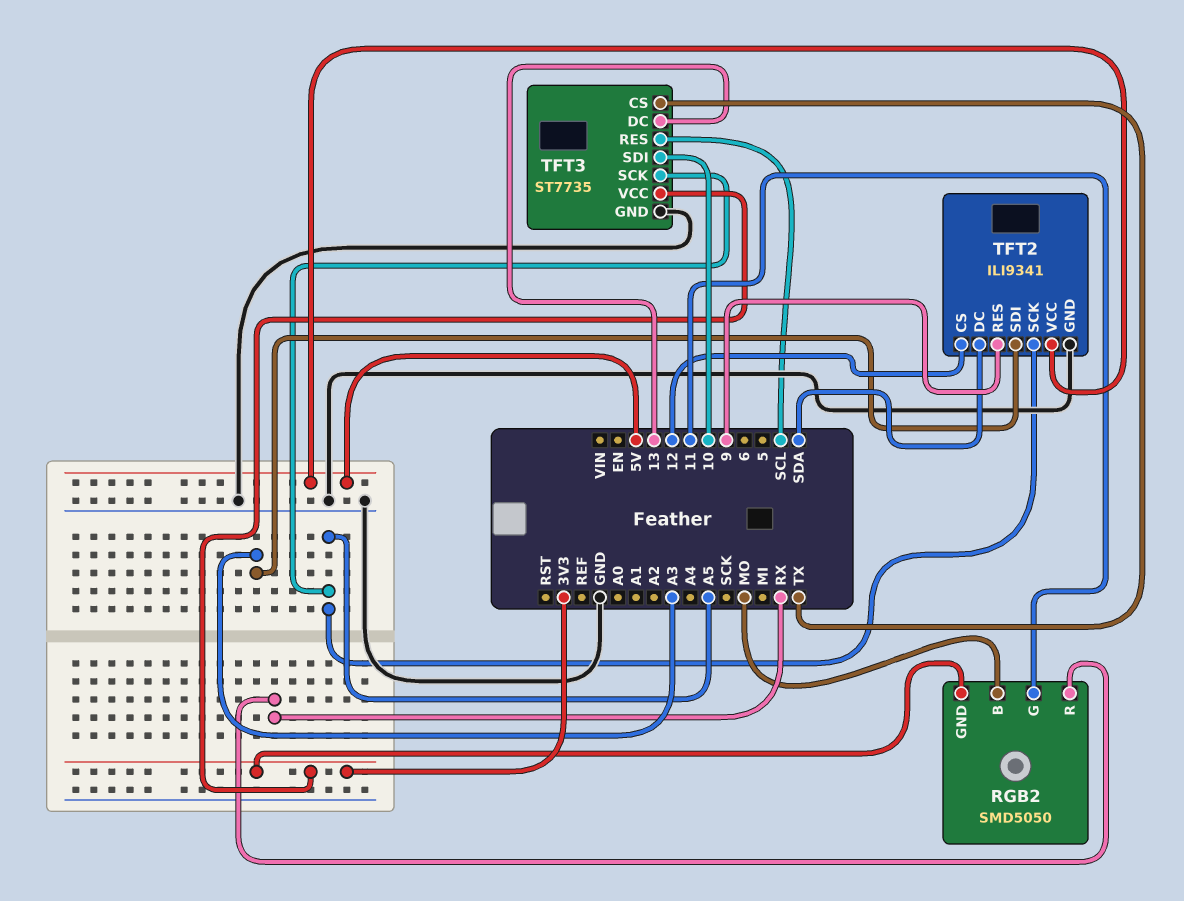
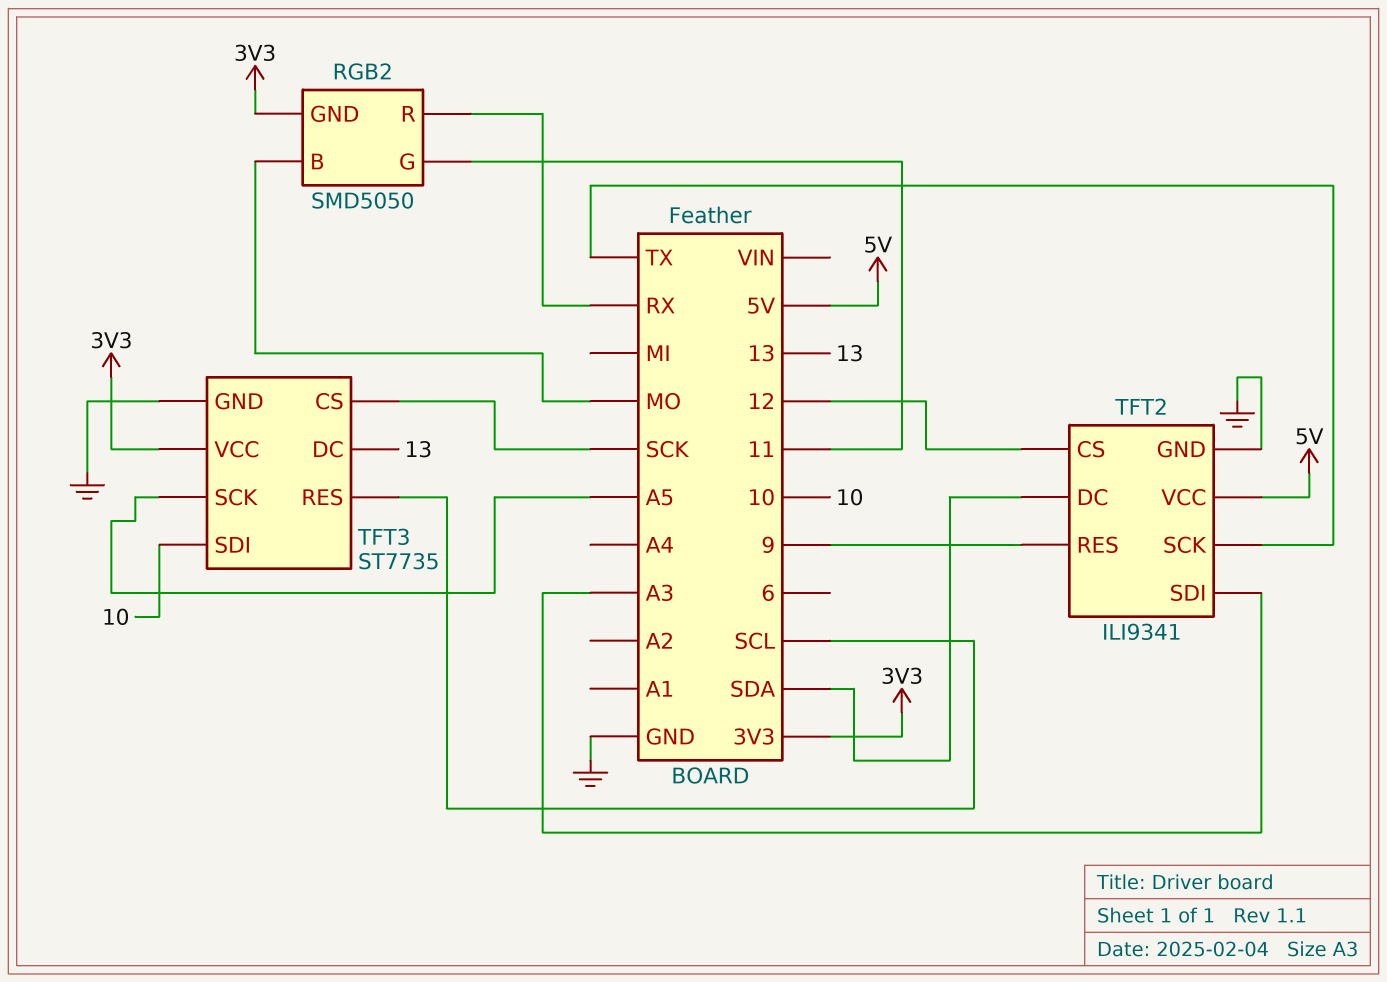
TFT2 pin SCK: A5 -> TX
TFT3 pin CS: TX -> SCK

